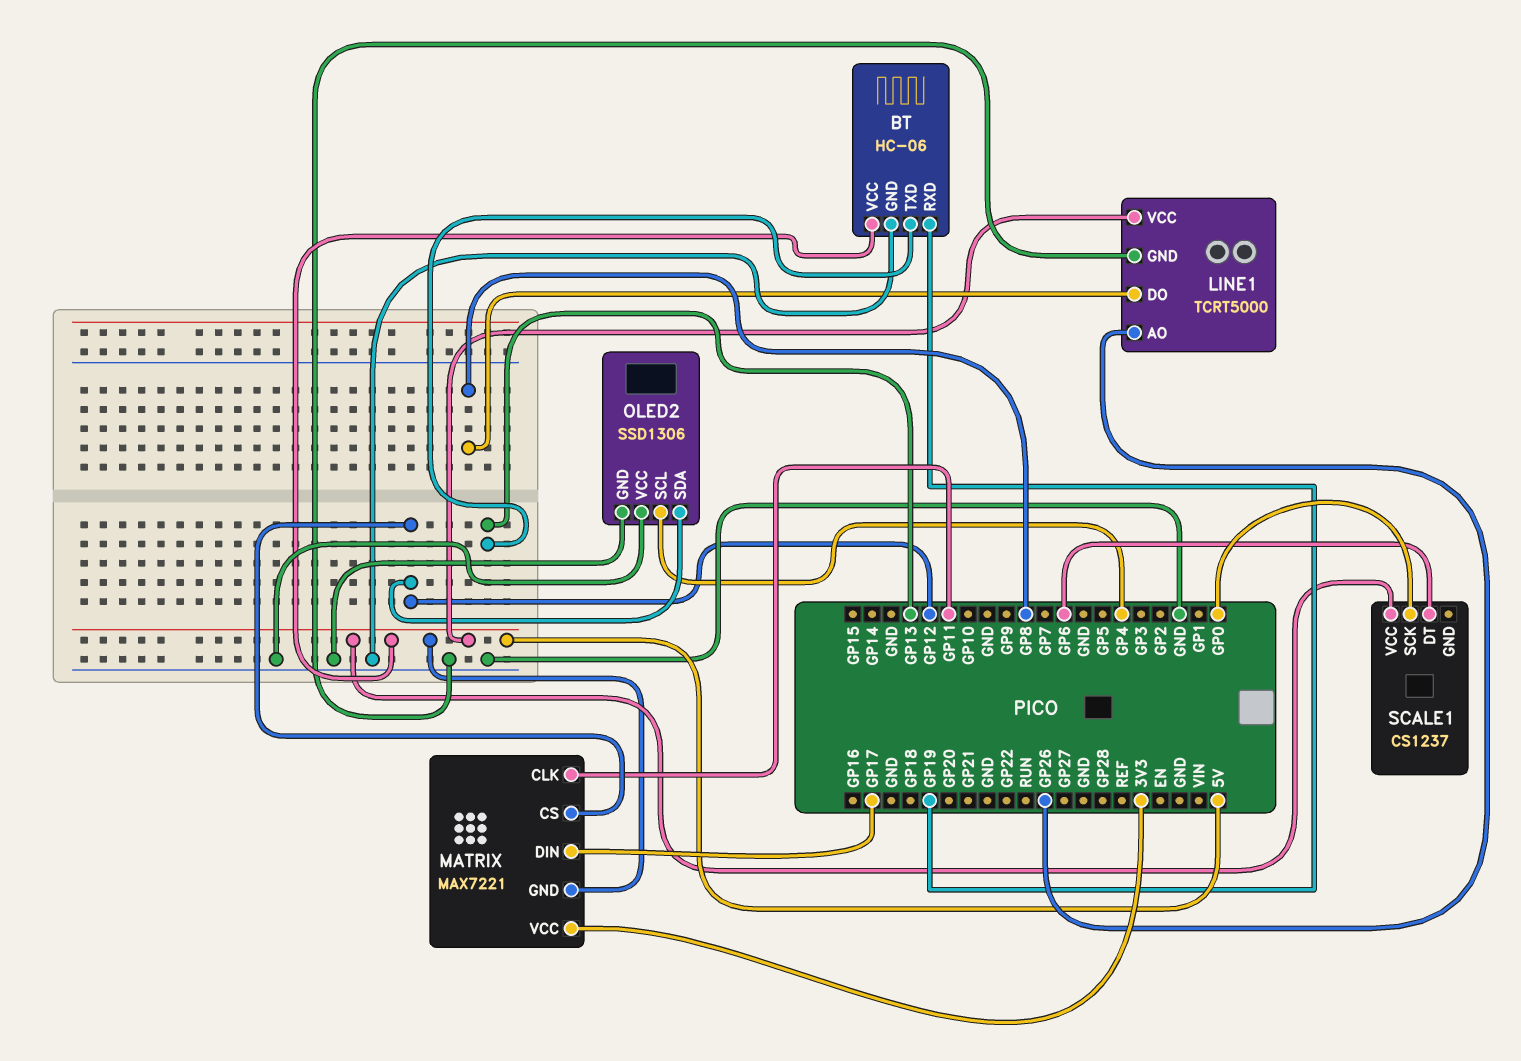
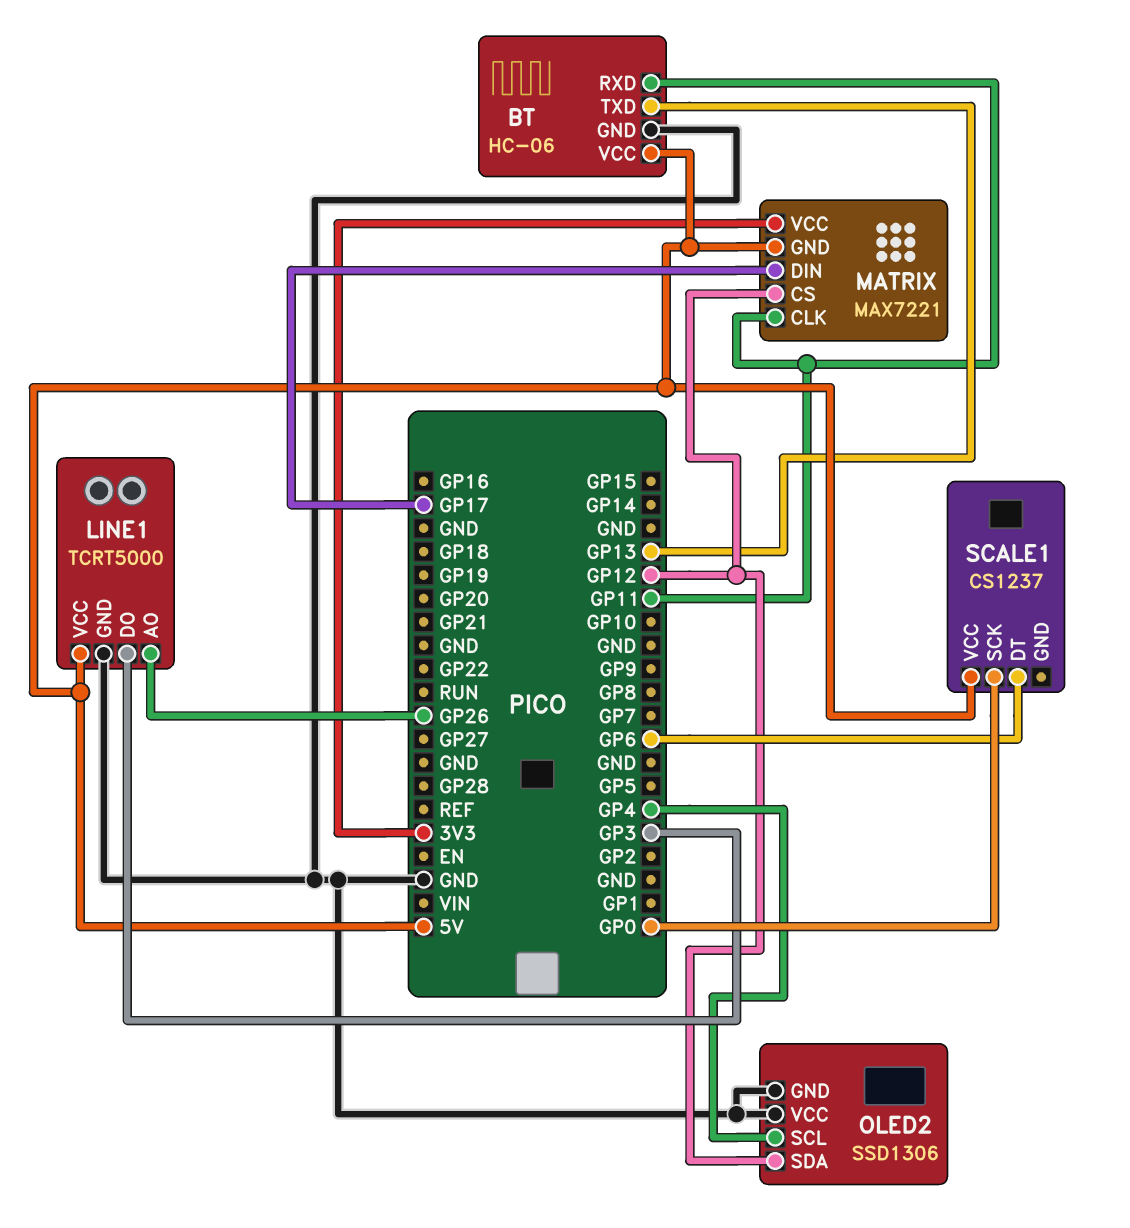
BT pin RXD: GP19 -> GP11
LINE1 pin DO: GP8 -> GP3

